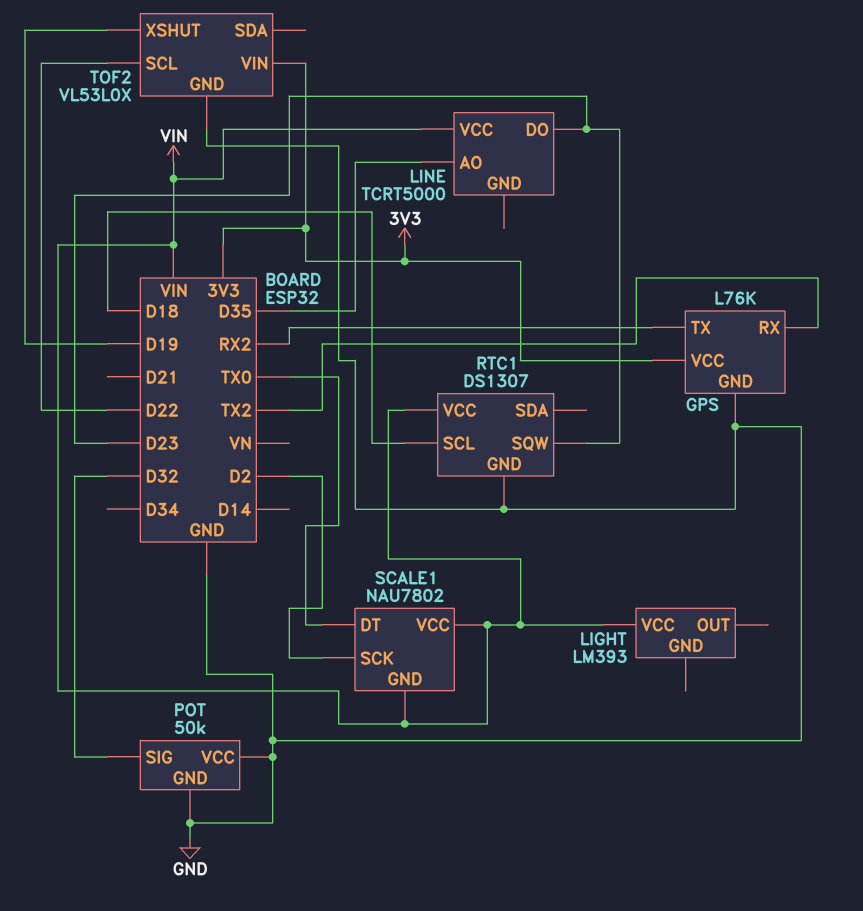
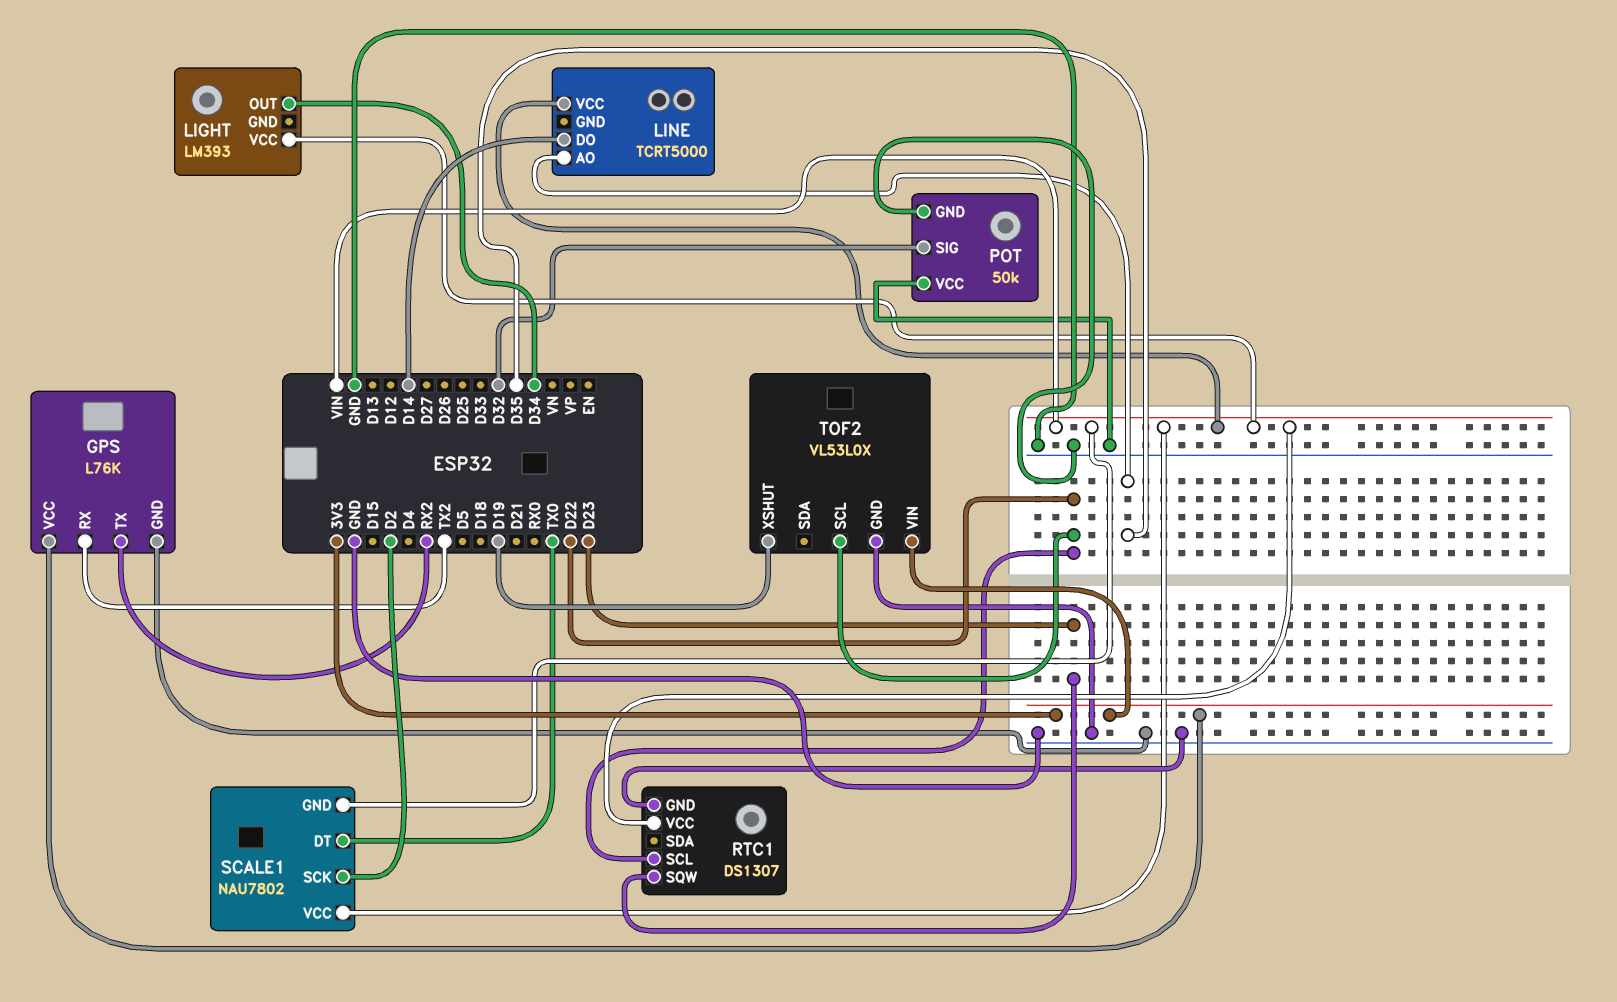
LIGHT pin OUT: none -> D34
LINE pin DO: D23 -> D14
RTC1 pin SCL: D18 -> D22

